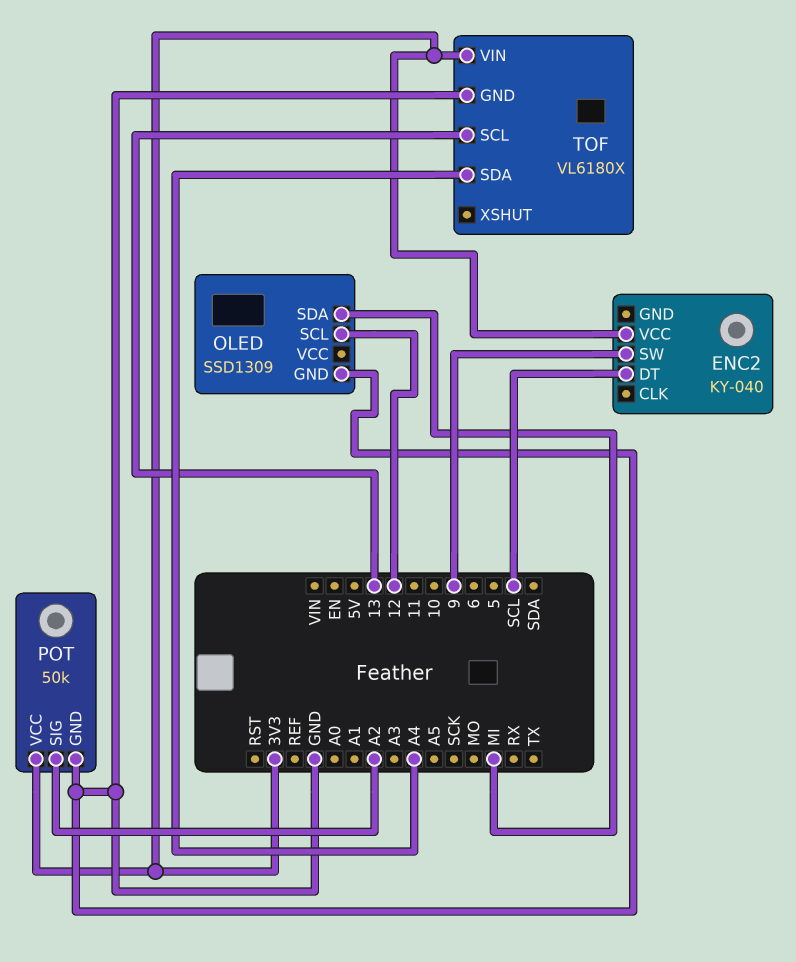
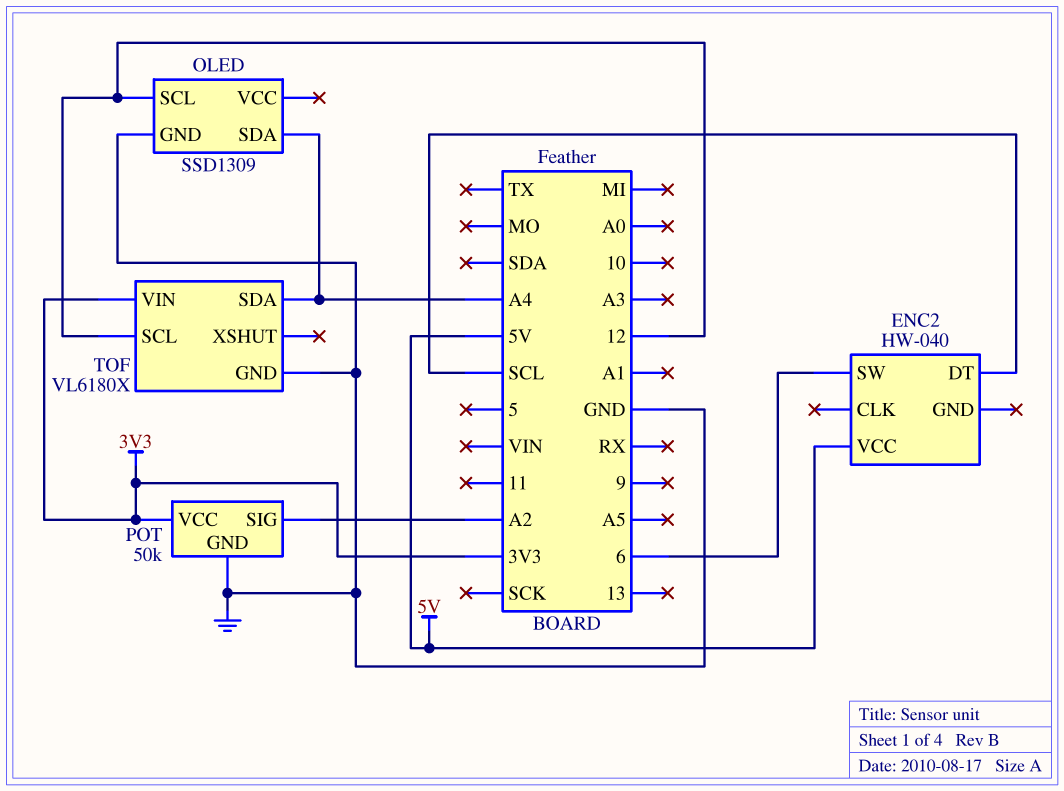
ENC2: KY-040 -> HW-040
ENC2 pin SW: 9 -> 6
ENC2 pin VCC: 3V3 -> 5V
OLED pin SDA: MI -> A4
TOF pin SCL: 13 -> 12

